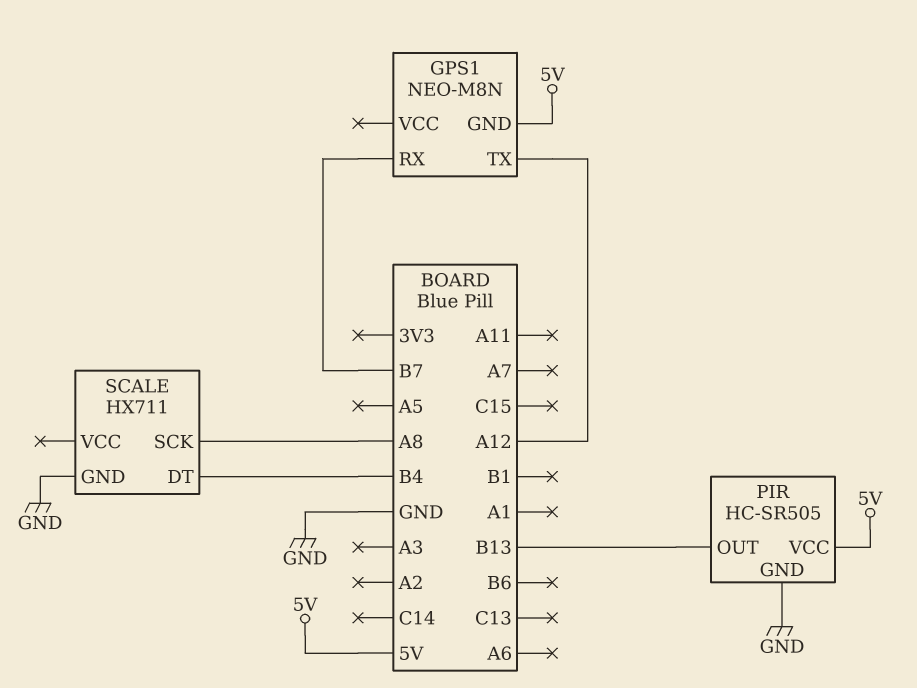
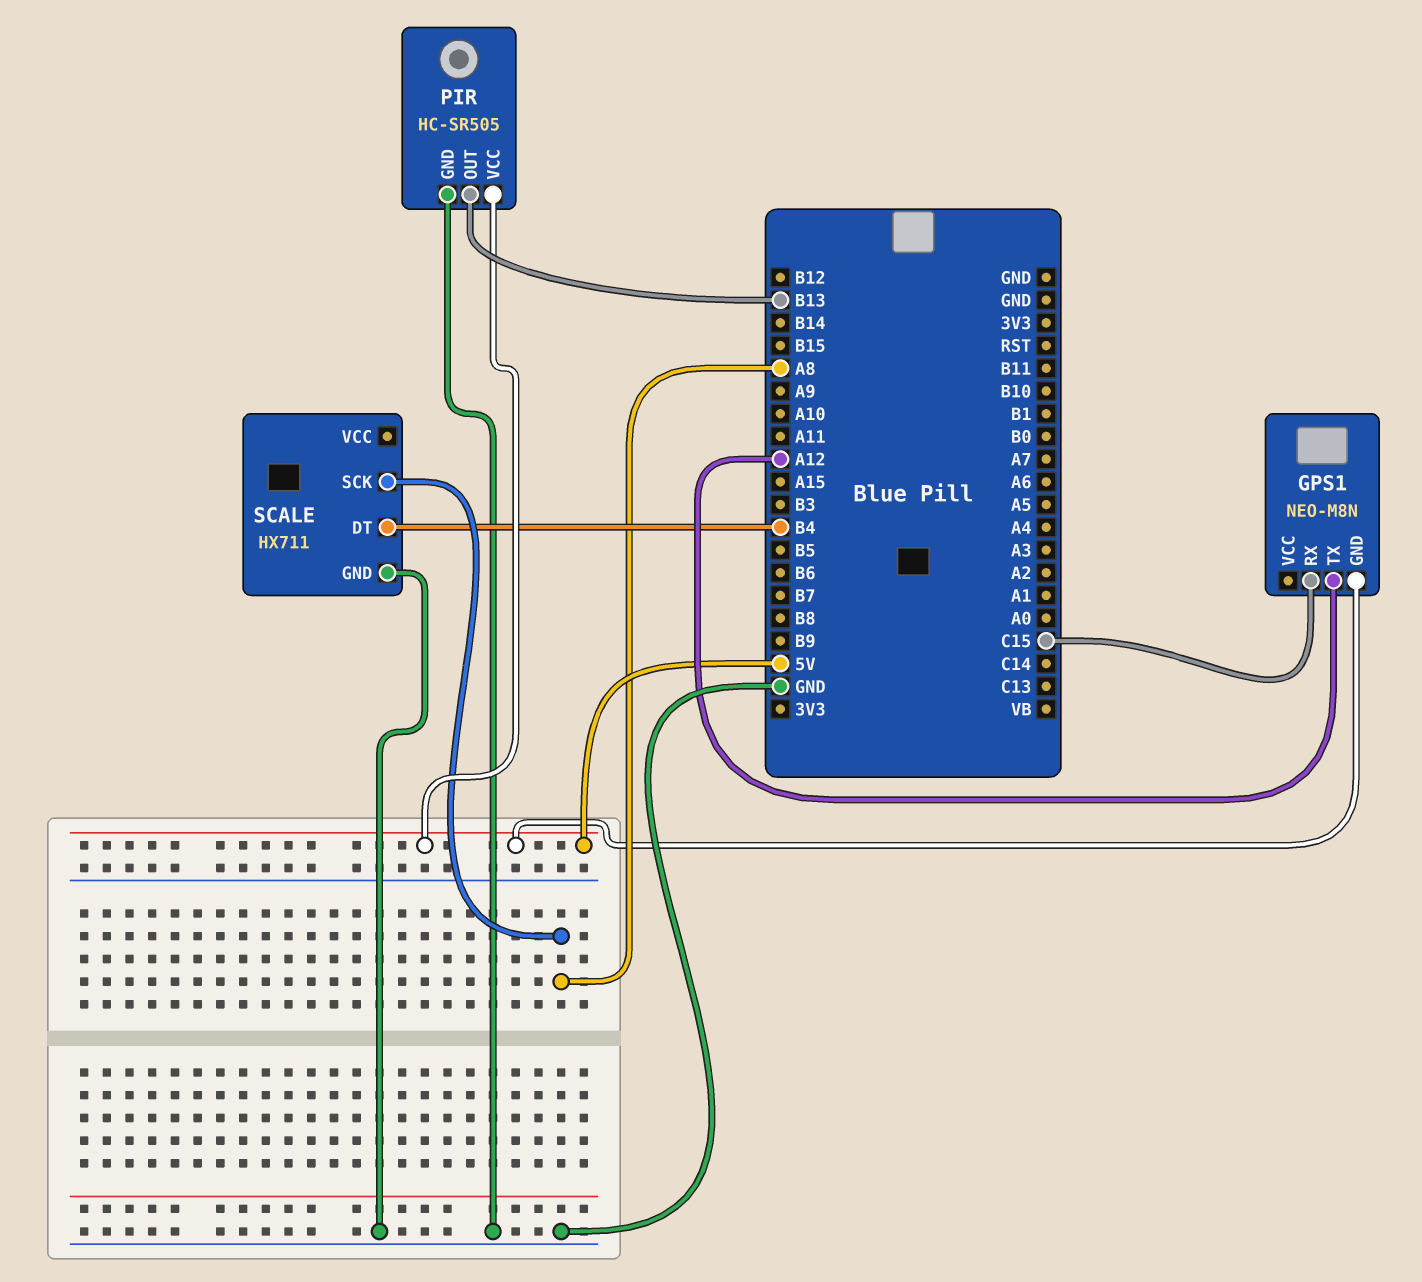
GPS1 pin RX: B7 -> C15

